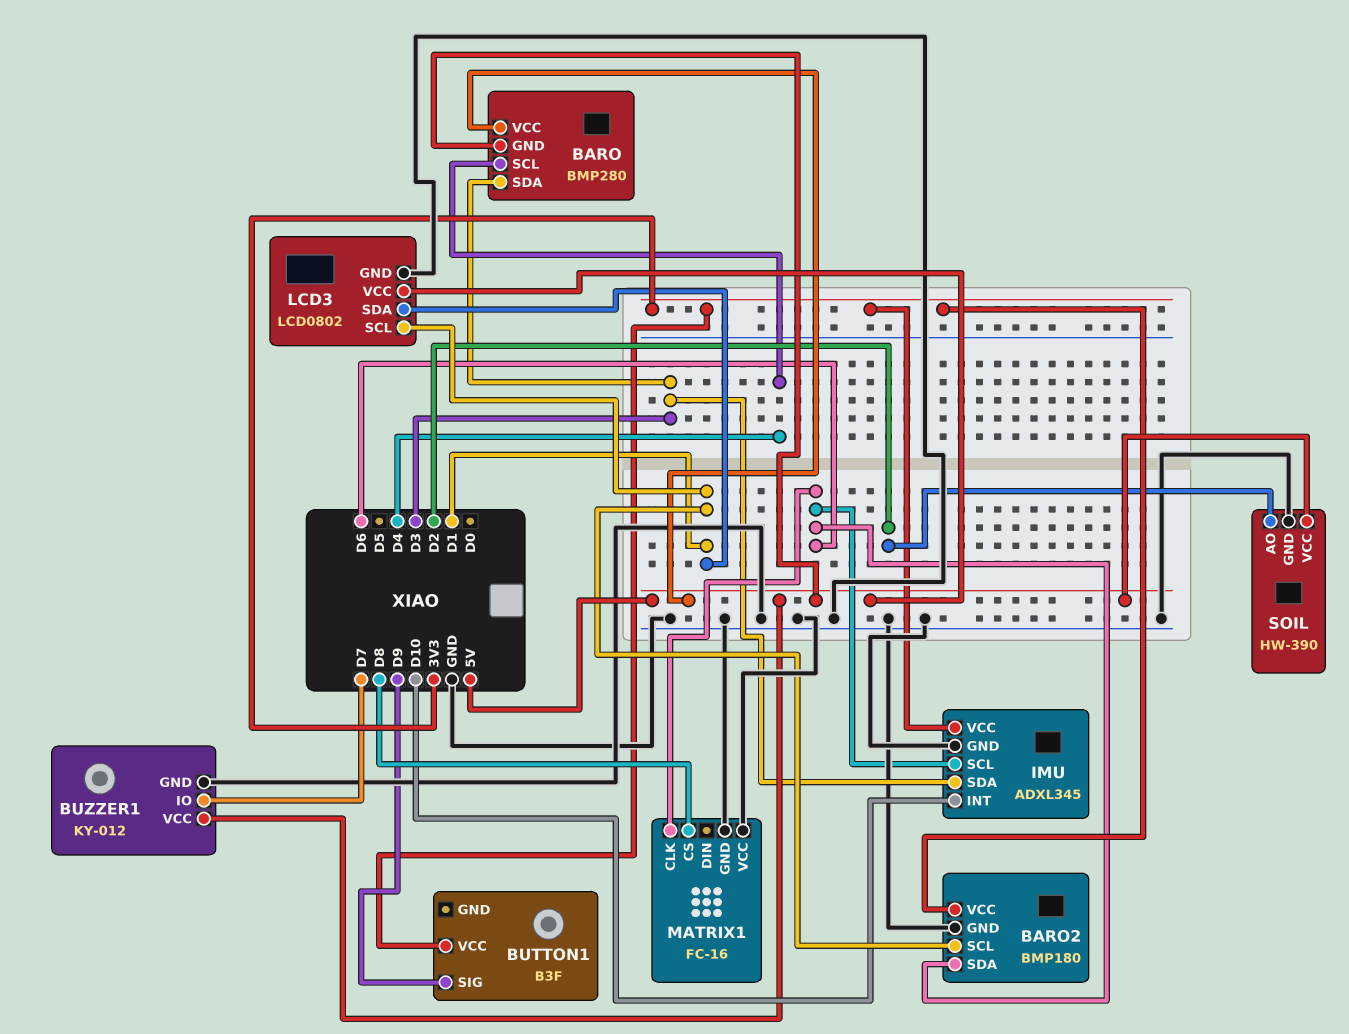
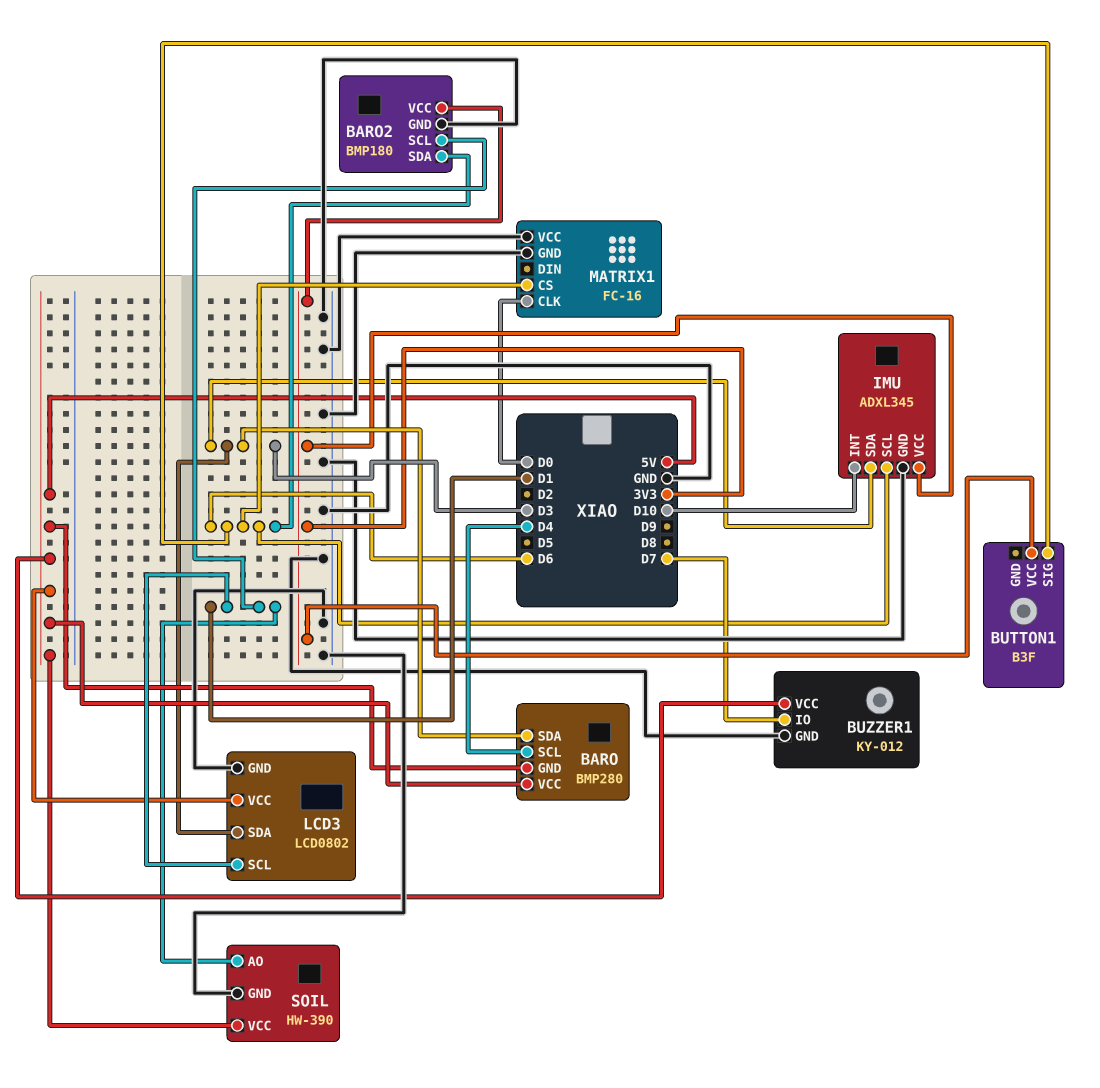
BUTTON1 pin SIG: D9 -> D6
LCD3 pin SDA: D1 -> D3
MATRIX1 pin CLK: D6 -> D0
MATRIX1 pin CS: D8 -> D6
SOIL pin AO: D2 -> D1

